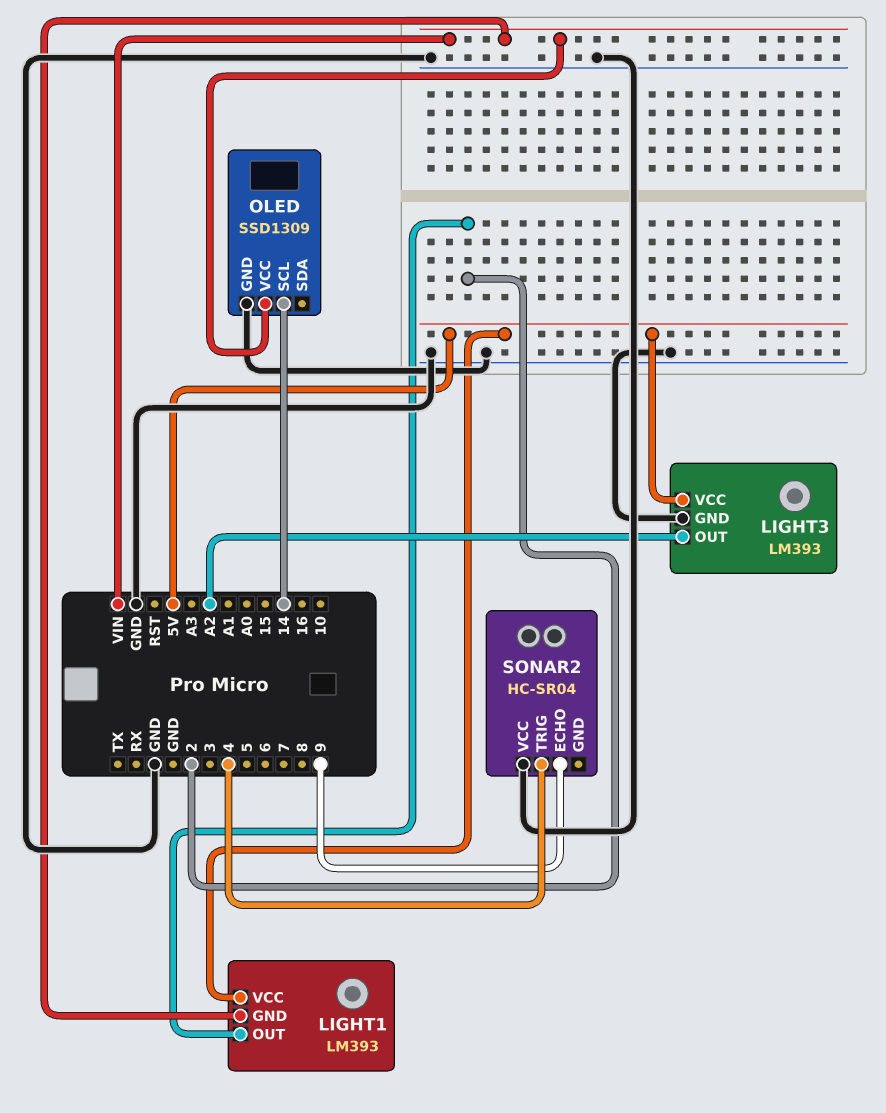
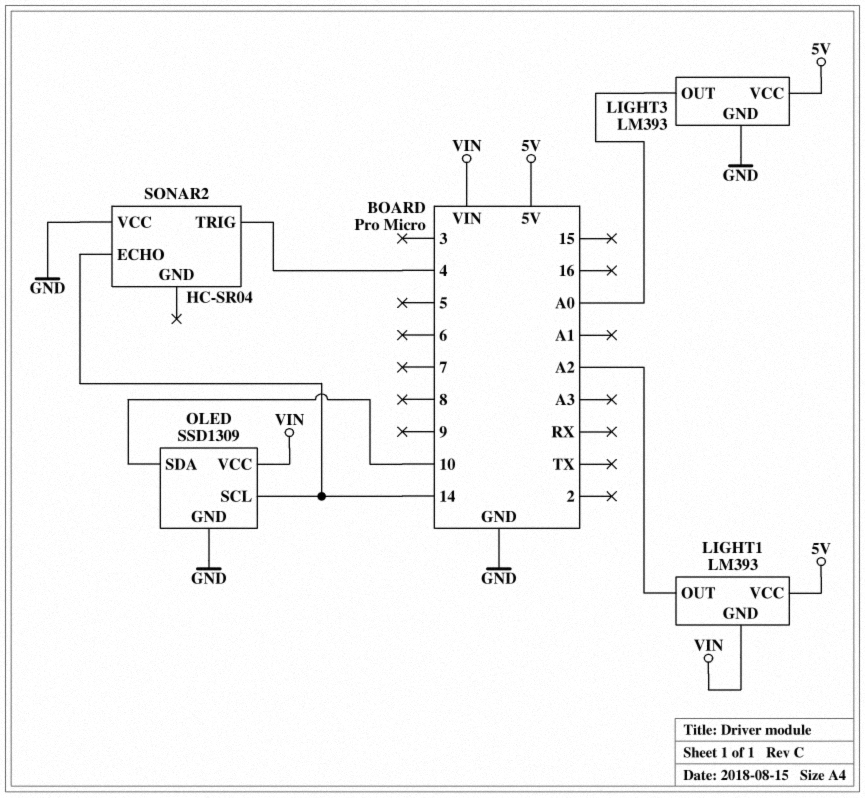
LIGHT1 pin OUT: 2 -> A2
LIGHT3 pin OUT: A2 -> A0
OLED pin SDA: none -> 10
SONAR2 pin ECHO: 9 -> 14

